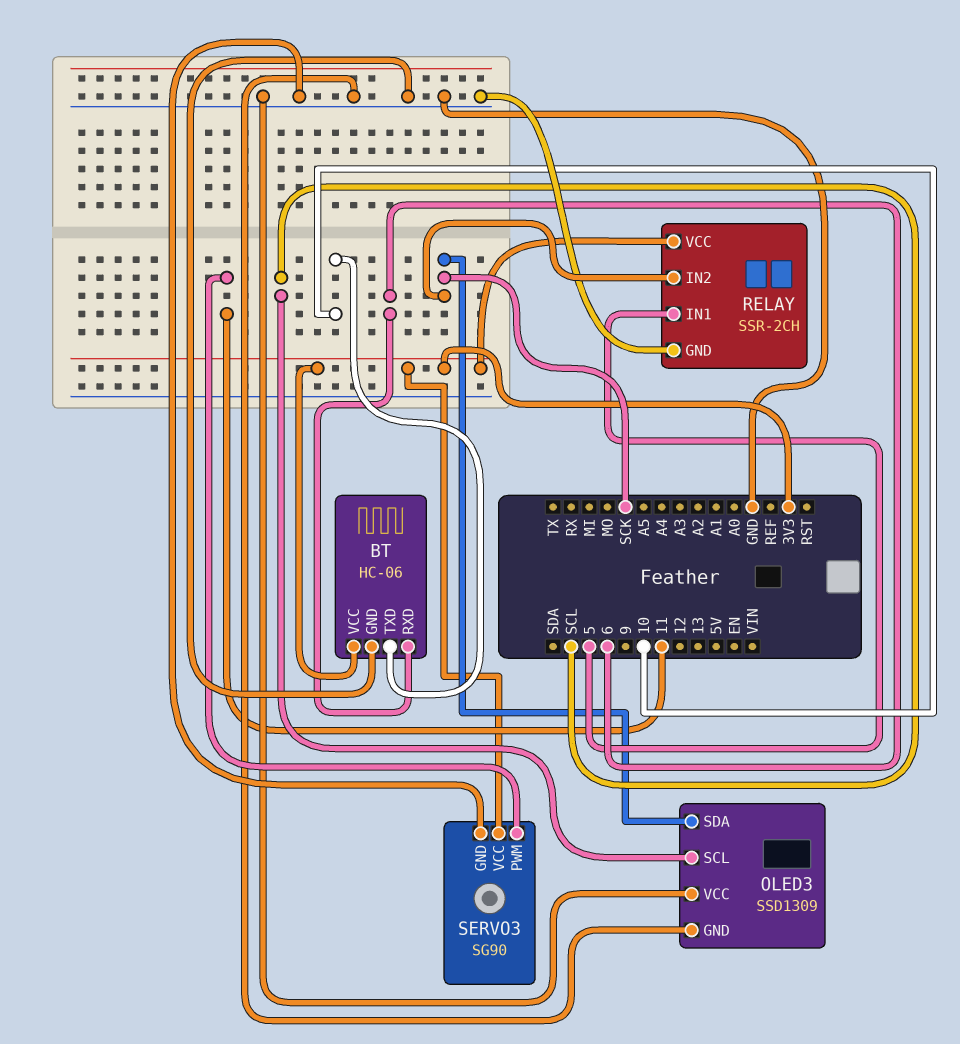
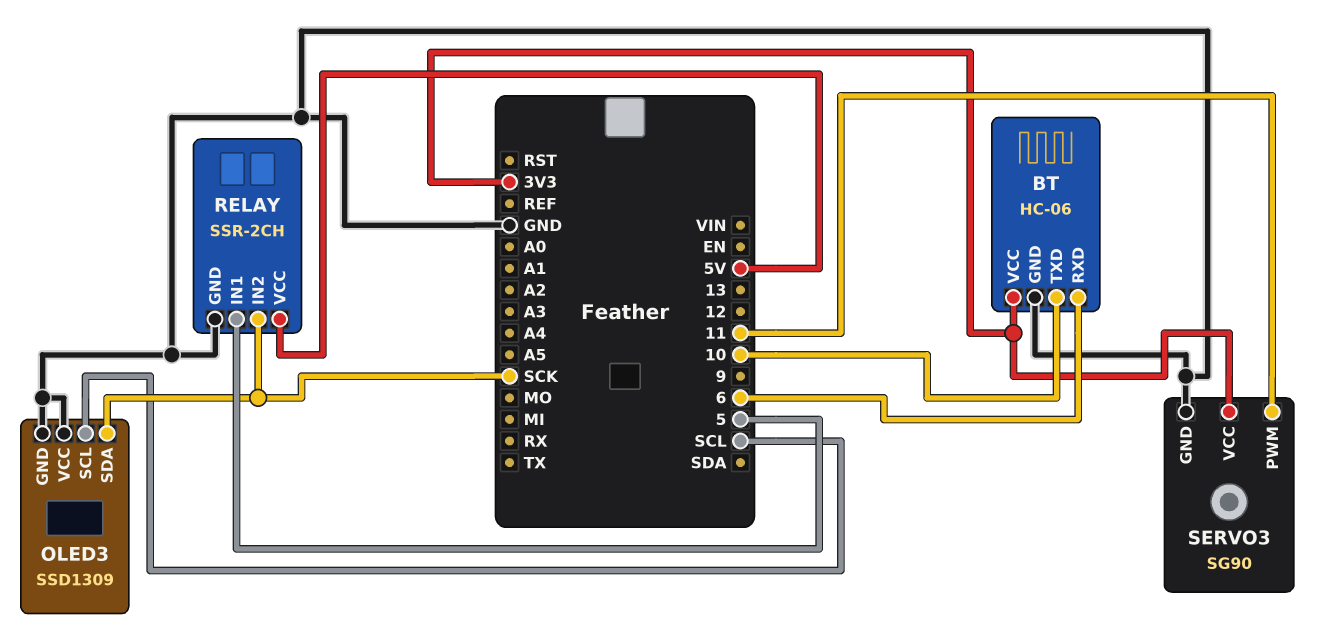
RELAY pin VCC: 3V3 -> 5V

